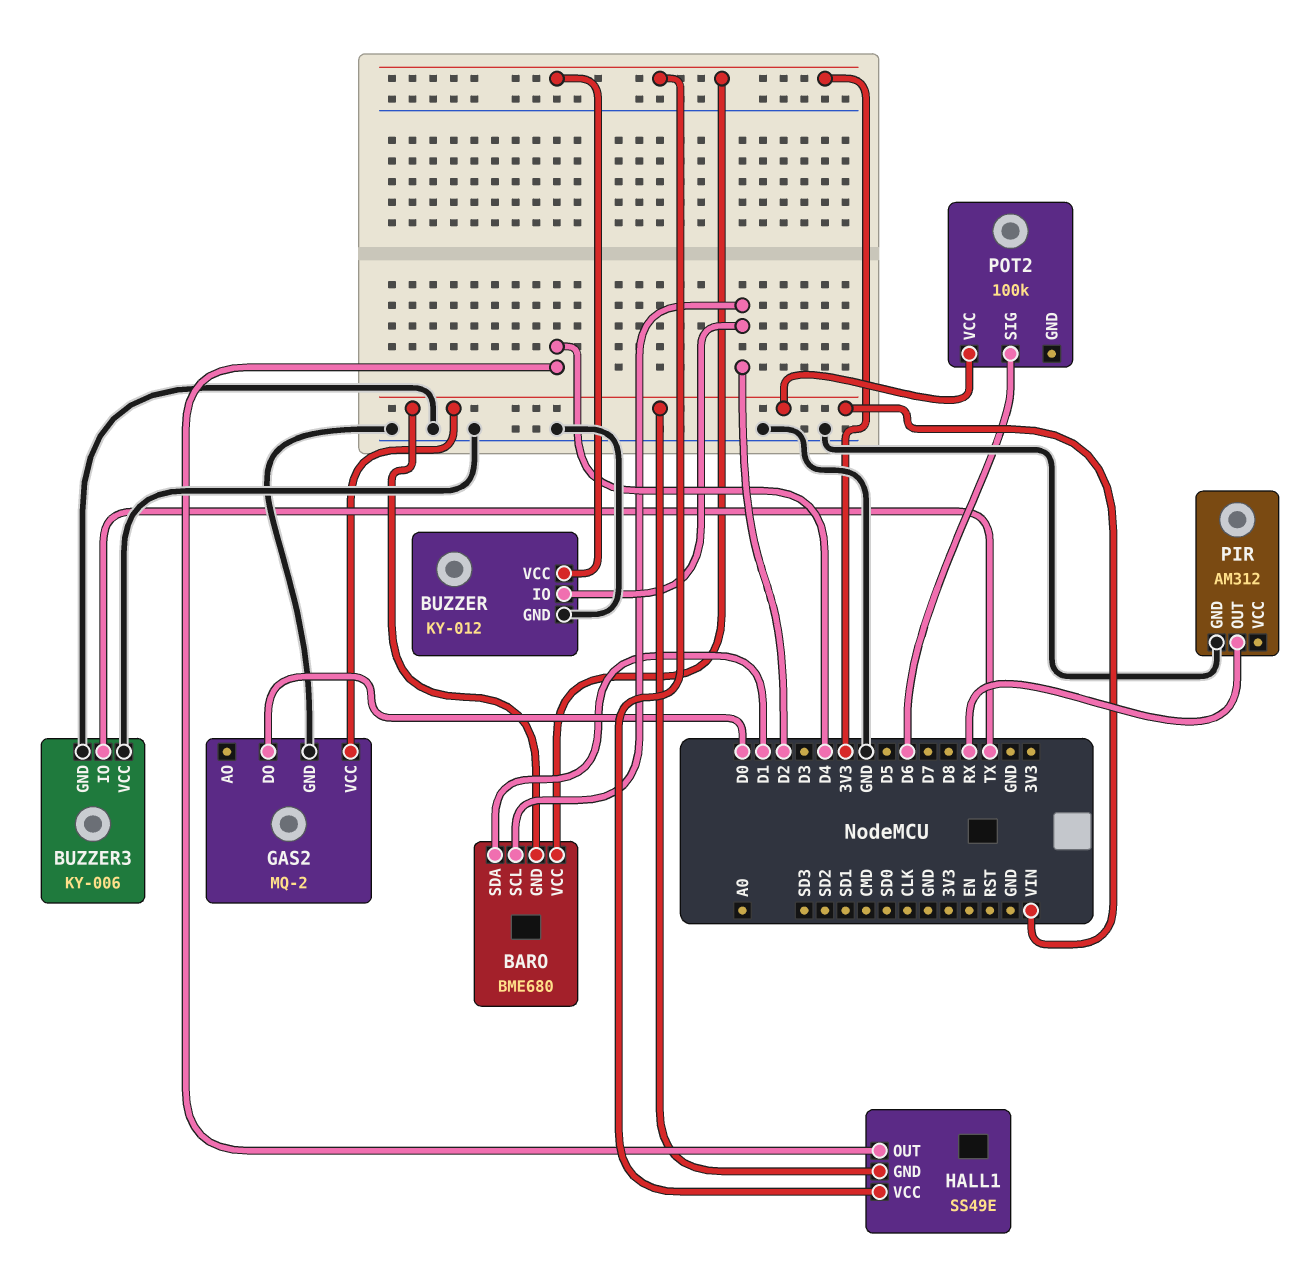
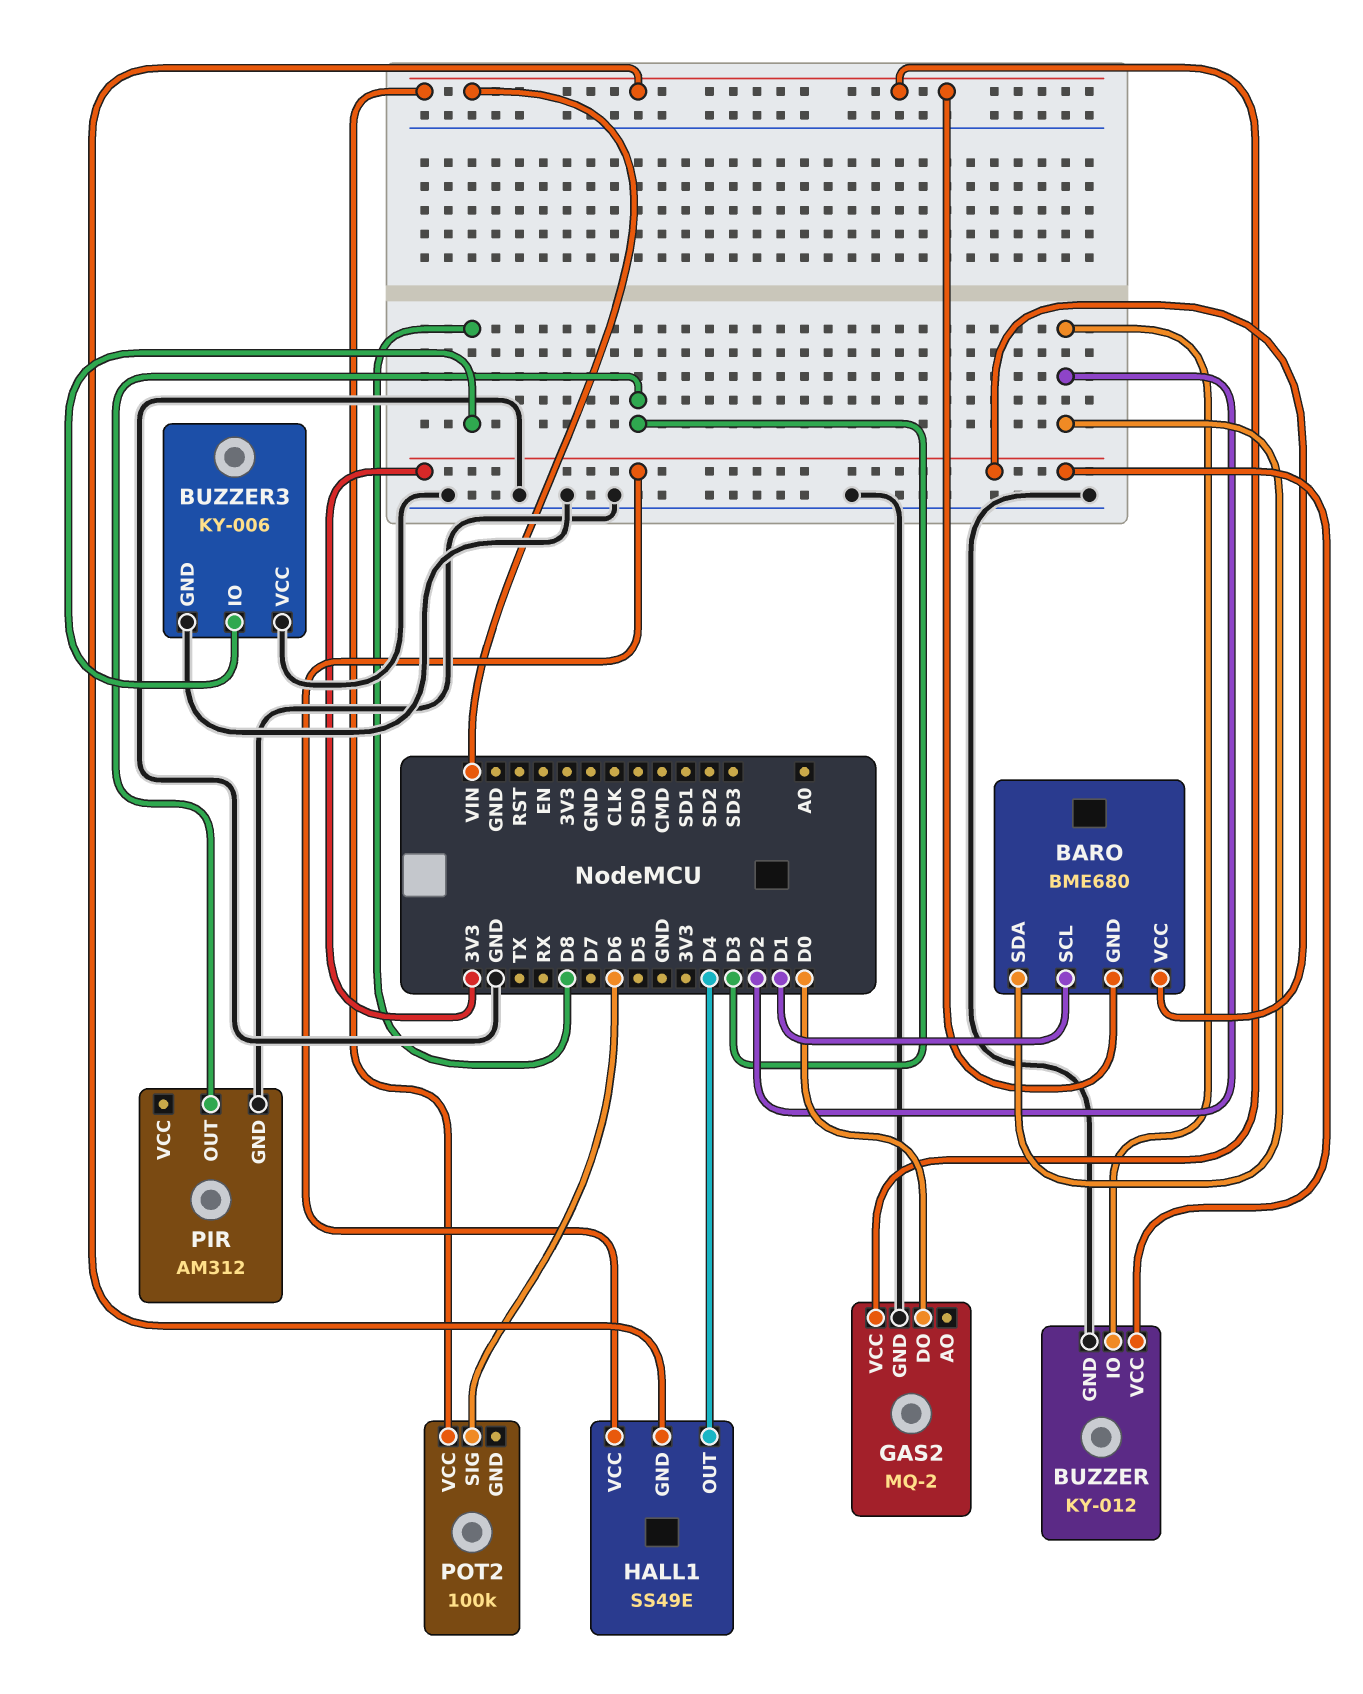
BARO pin SCL: D2 -> D1
BARO pin SDA: D1 -> D2
BUZZER3 pin IO: TX -> D8
PIR pin OUT: RX -> D3

